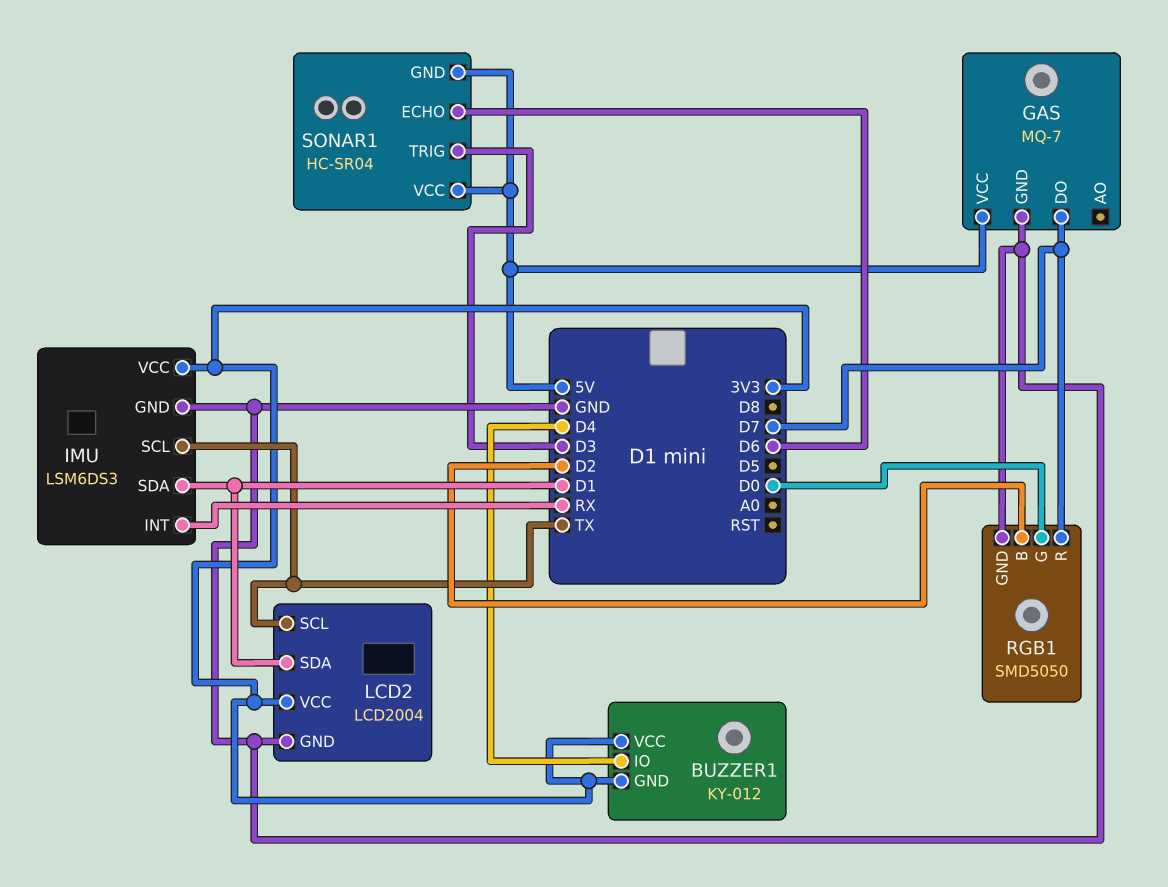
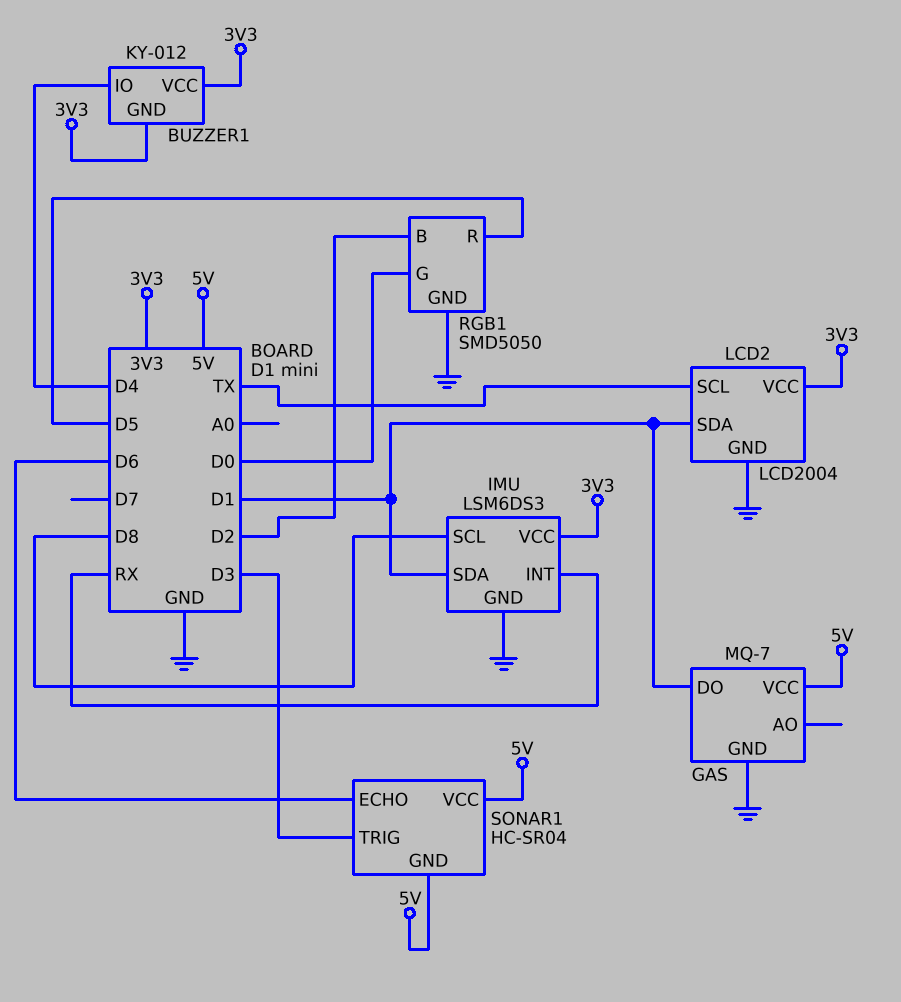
GAS pin DO: D7 -> D1
IMU pin SCL: TX -> D8
RGB1 pin R: D7 -> D5

